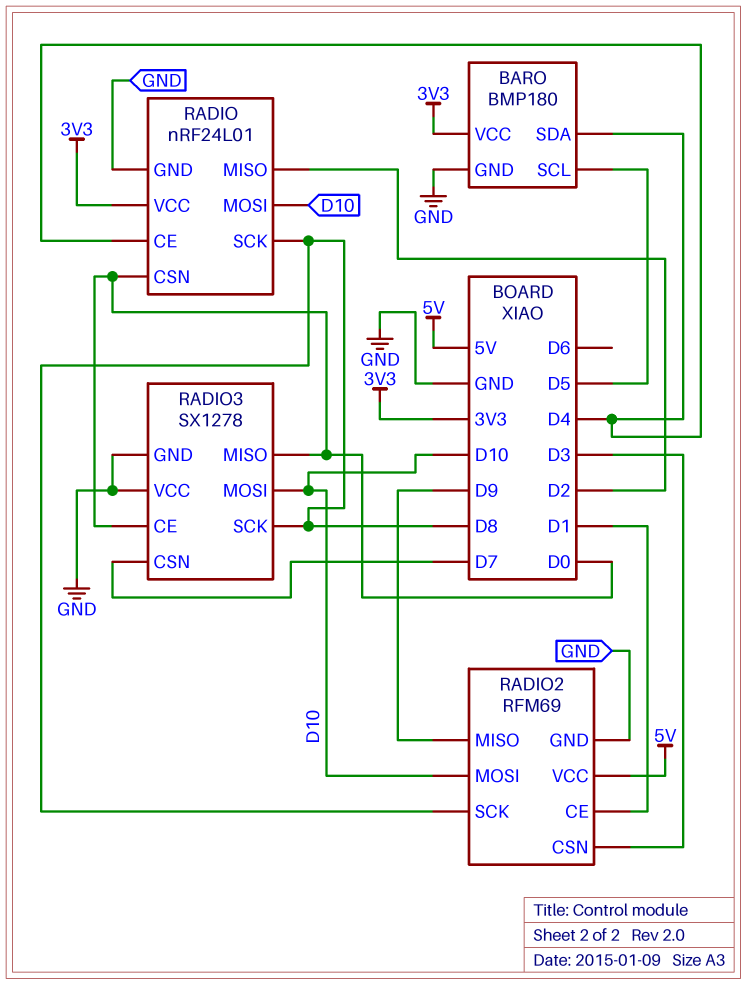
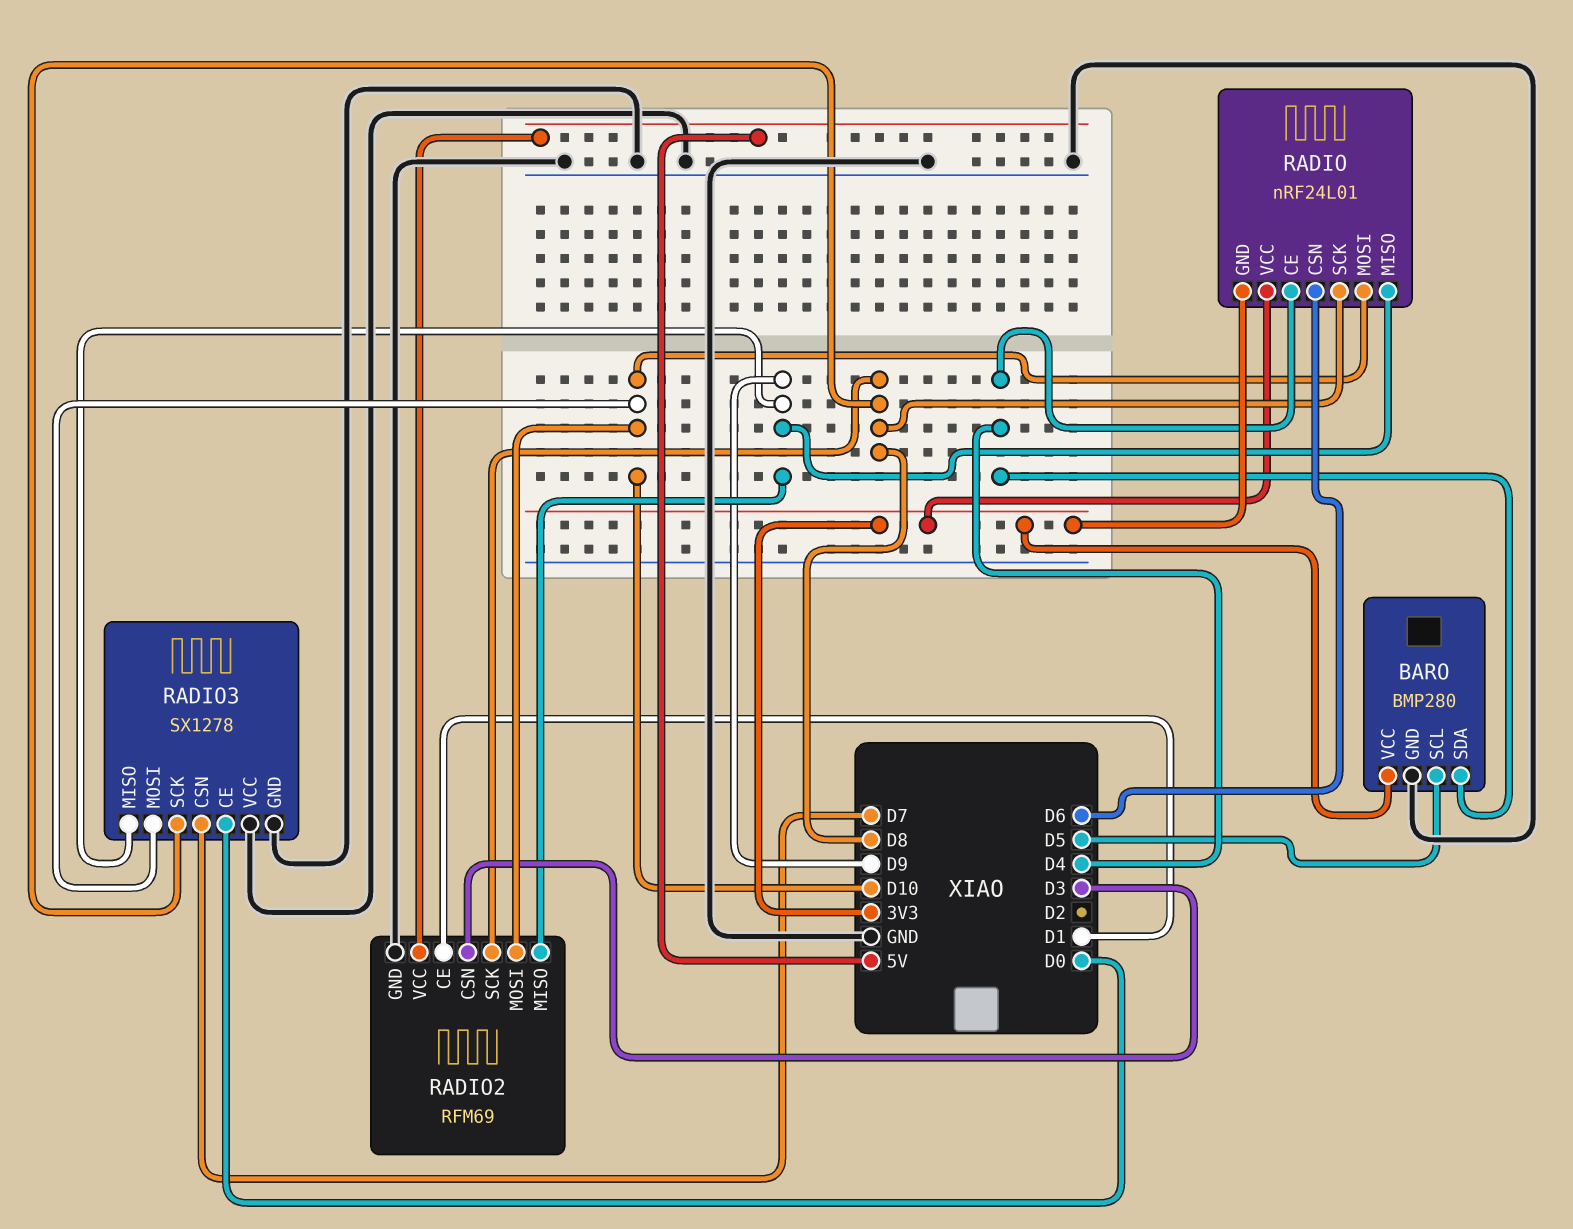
BARO: BMP180 -> BMP280
RADIO pin CSN: D0 -> D6
RADIO pin GND: GND -> 3V3
RADIO pin MISO: D2 -> D9
RADIO3 pin MISO: D0 -> D9

